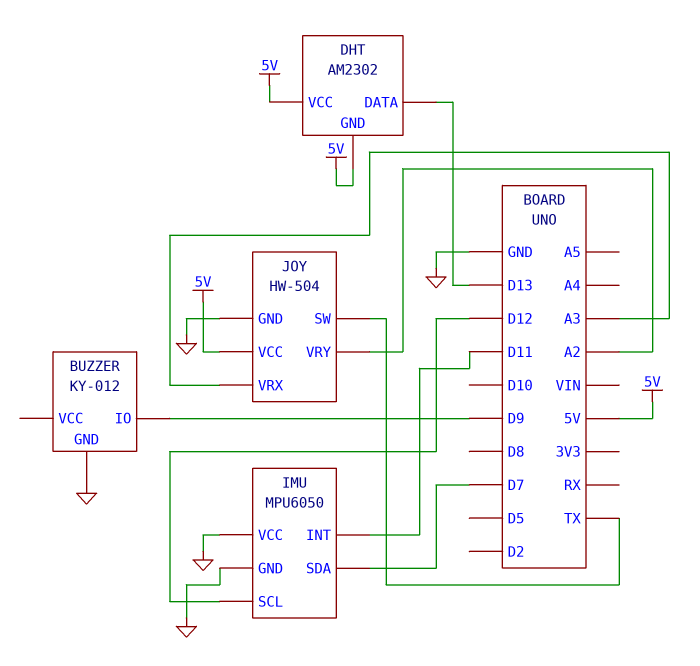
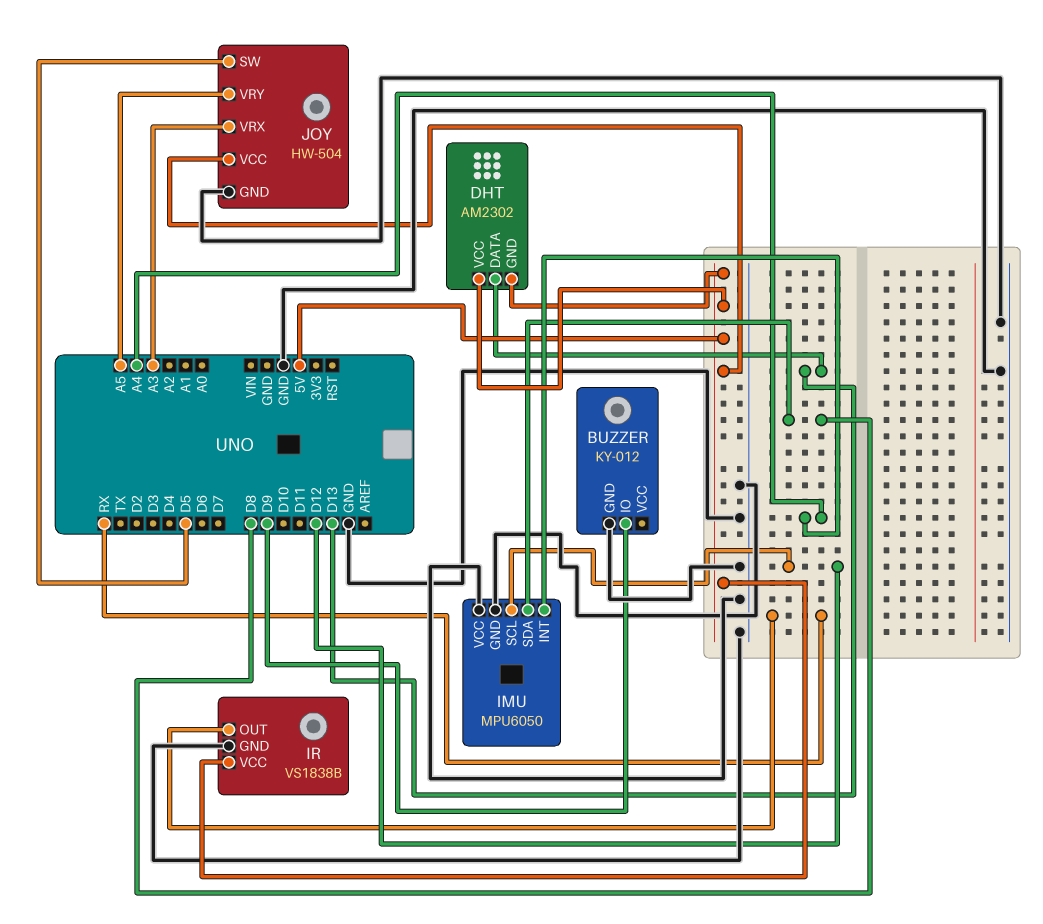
IMU pin INT: D11 -> A4
IMU pin SDA: D7 -> D8
IR: none -> VS1838B
IR pin GND: none -> GND
IR pin OUT: none -> RX
IR pin VCC: none -> 5V
JOY pin SW: TX -> D5
JOY pin VRY: A2 -> A5

